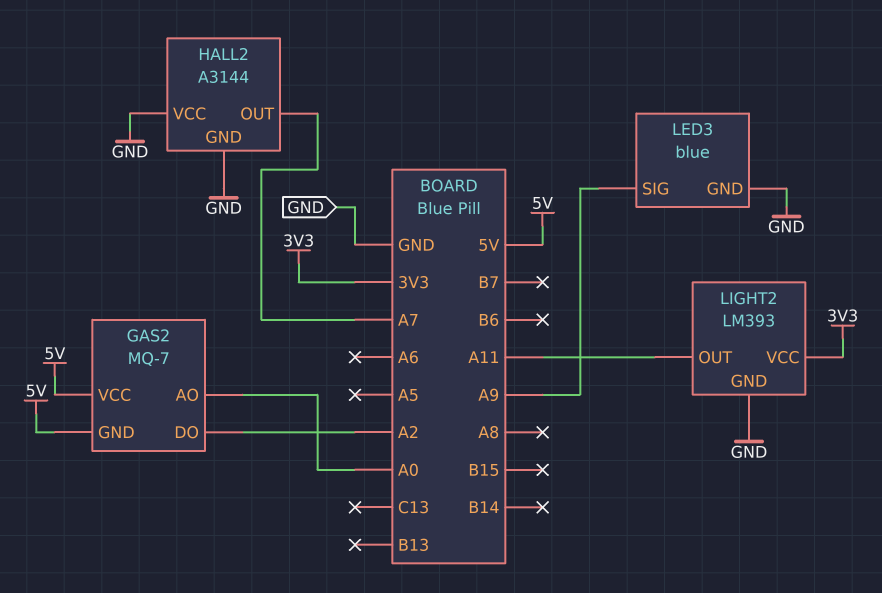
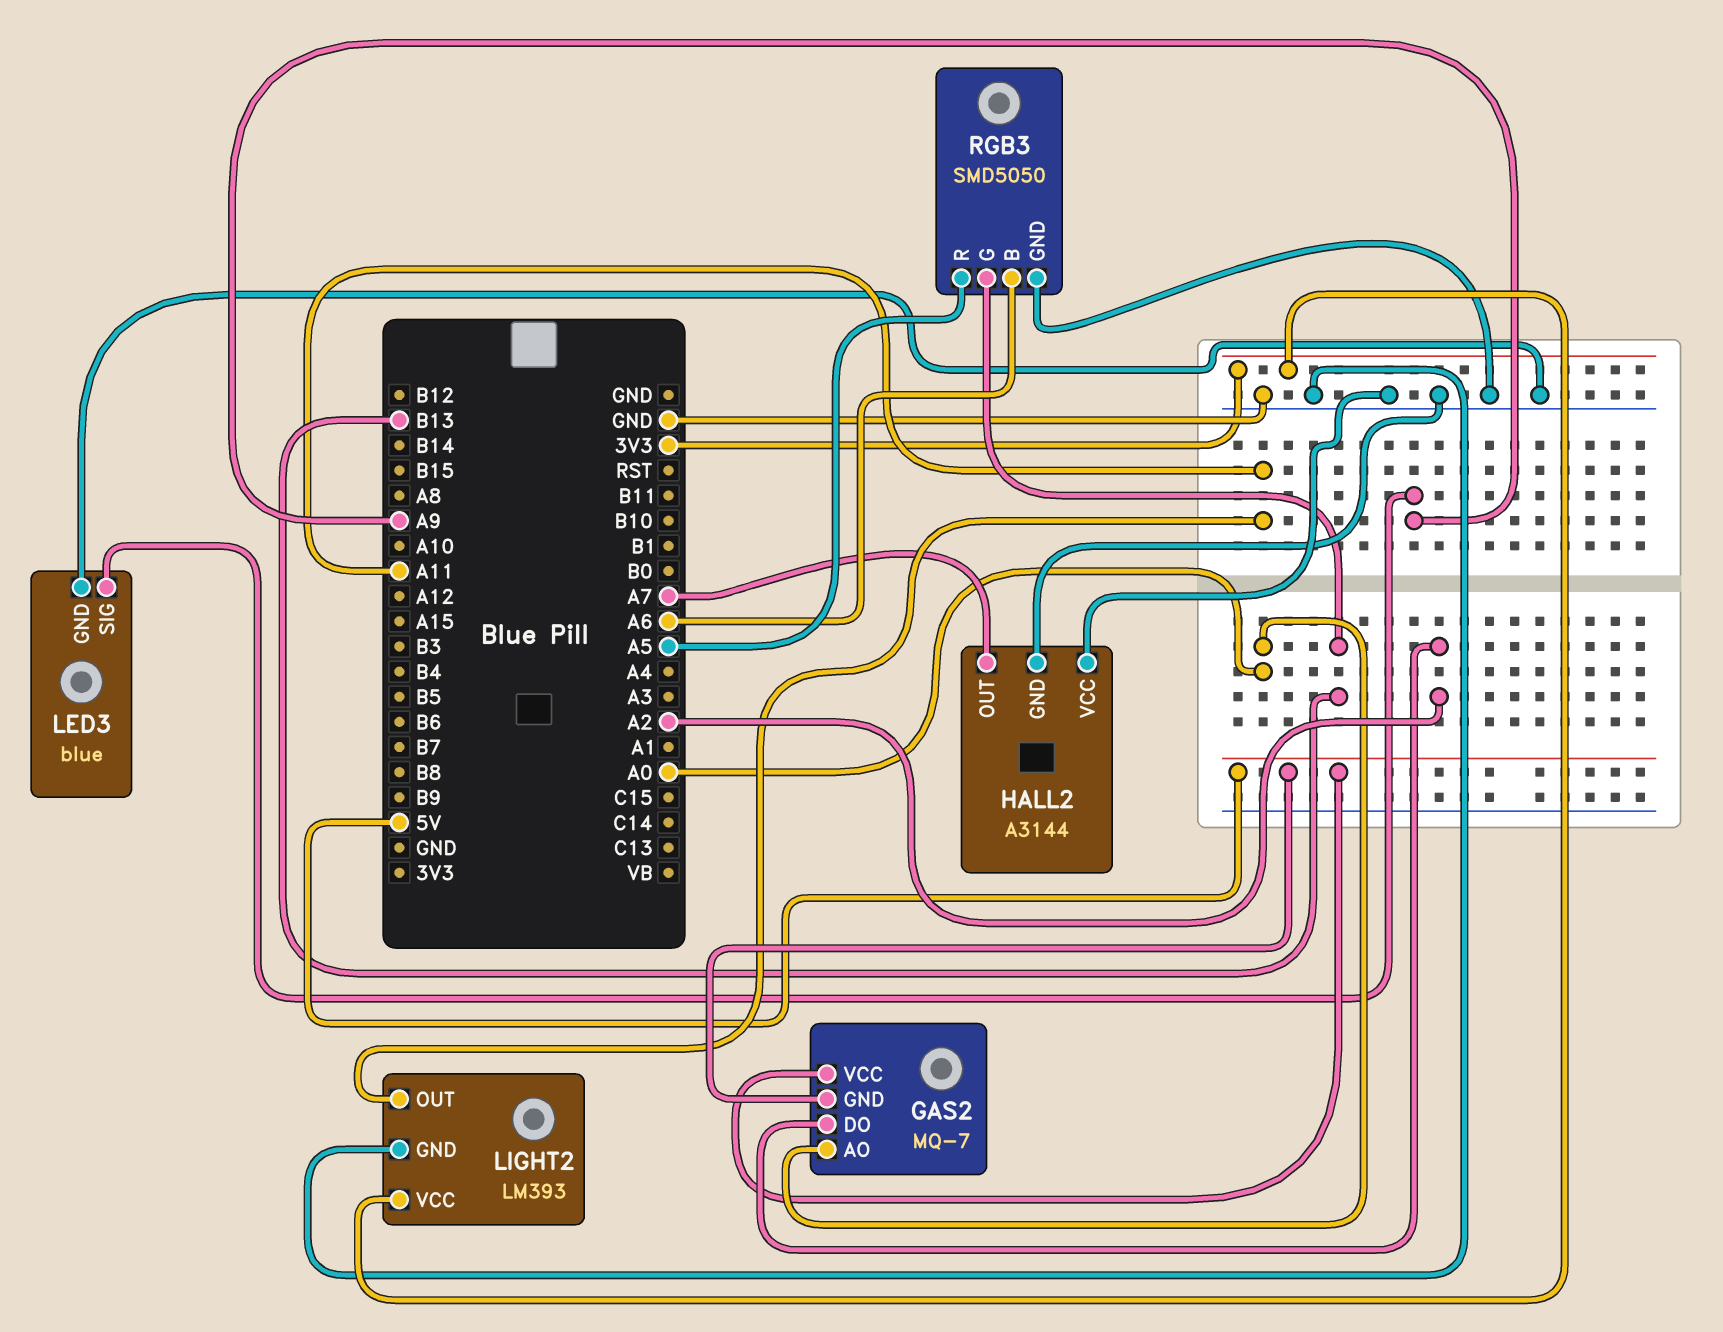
RGB3: none -> SMD5050
RGB3 pin B: none -> A6
RGB3 pin G: none -> B13
RGB3 pin GND: none -> GND
RGB3 pin R: none -> A5

